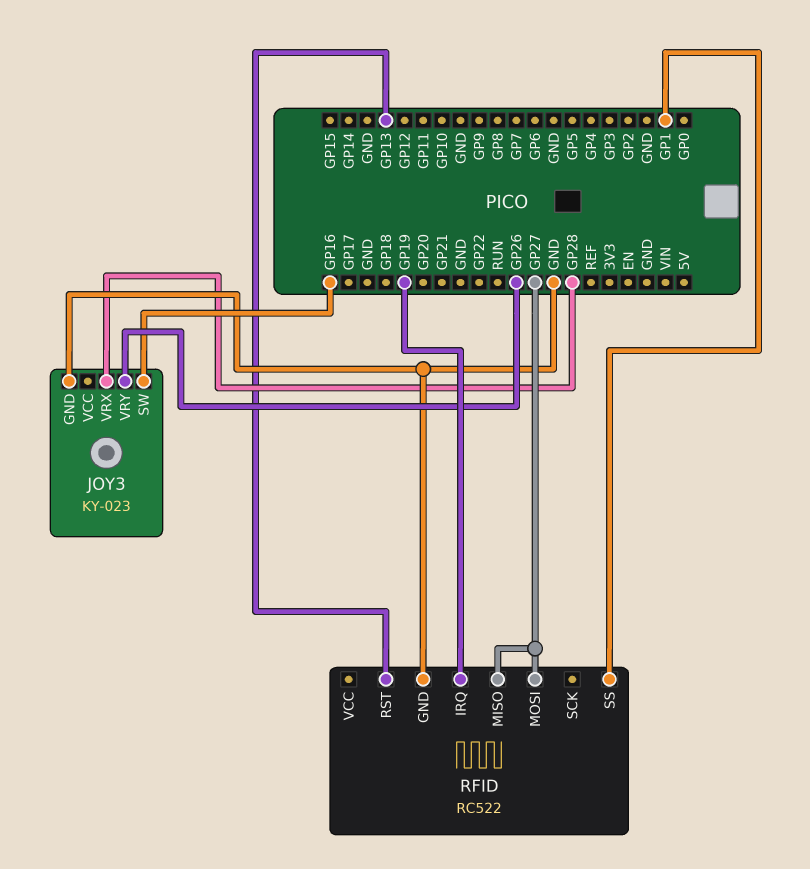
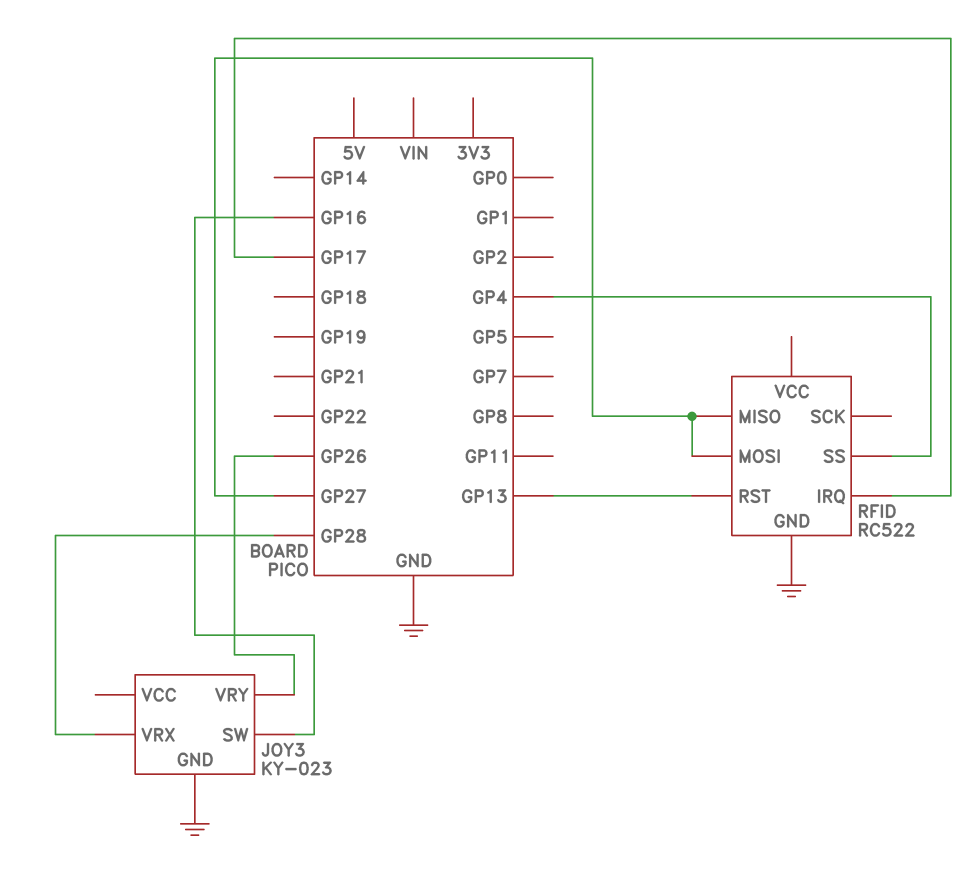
RFID pin IRQ: GP19 -> GP17
RFID pin SS: GP1 -> GP4

